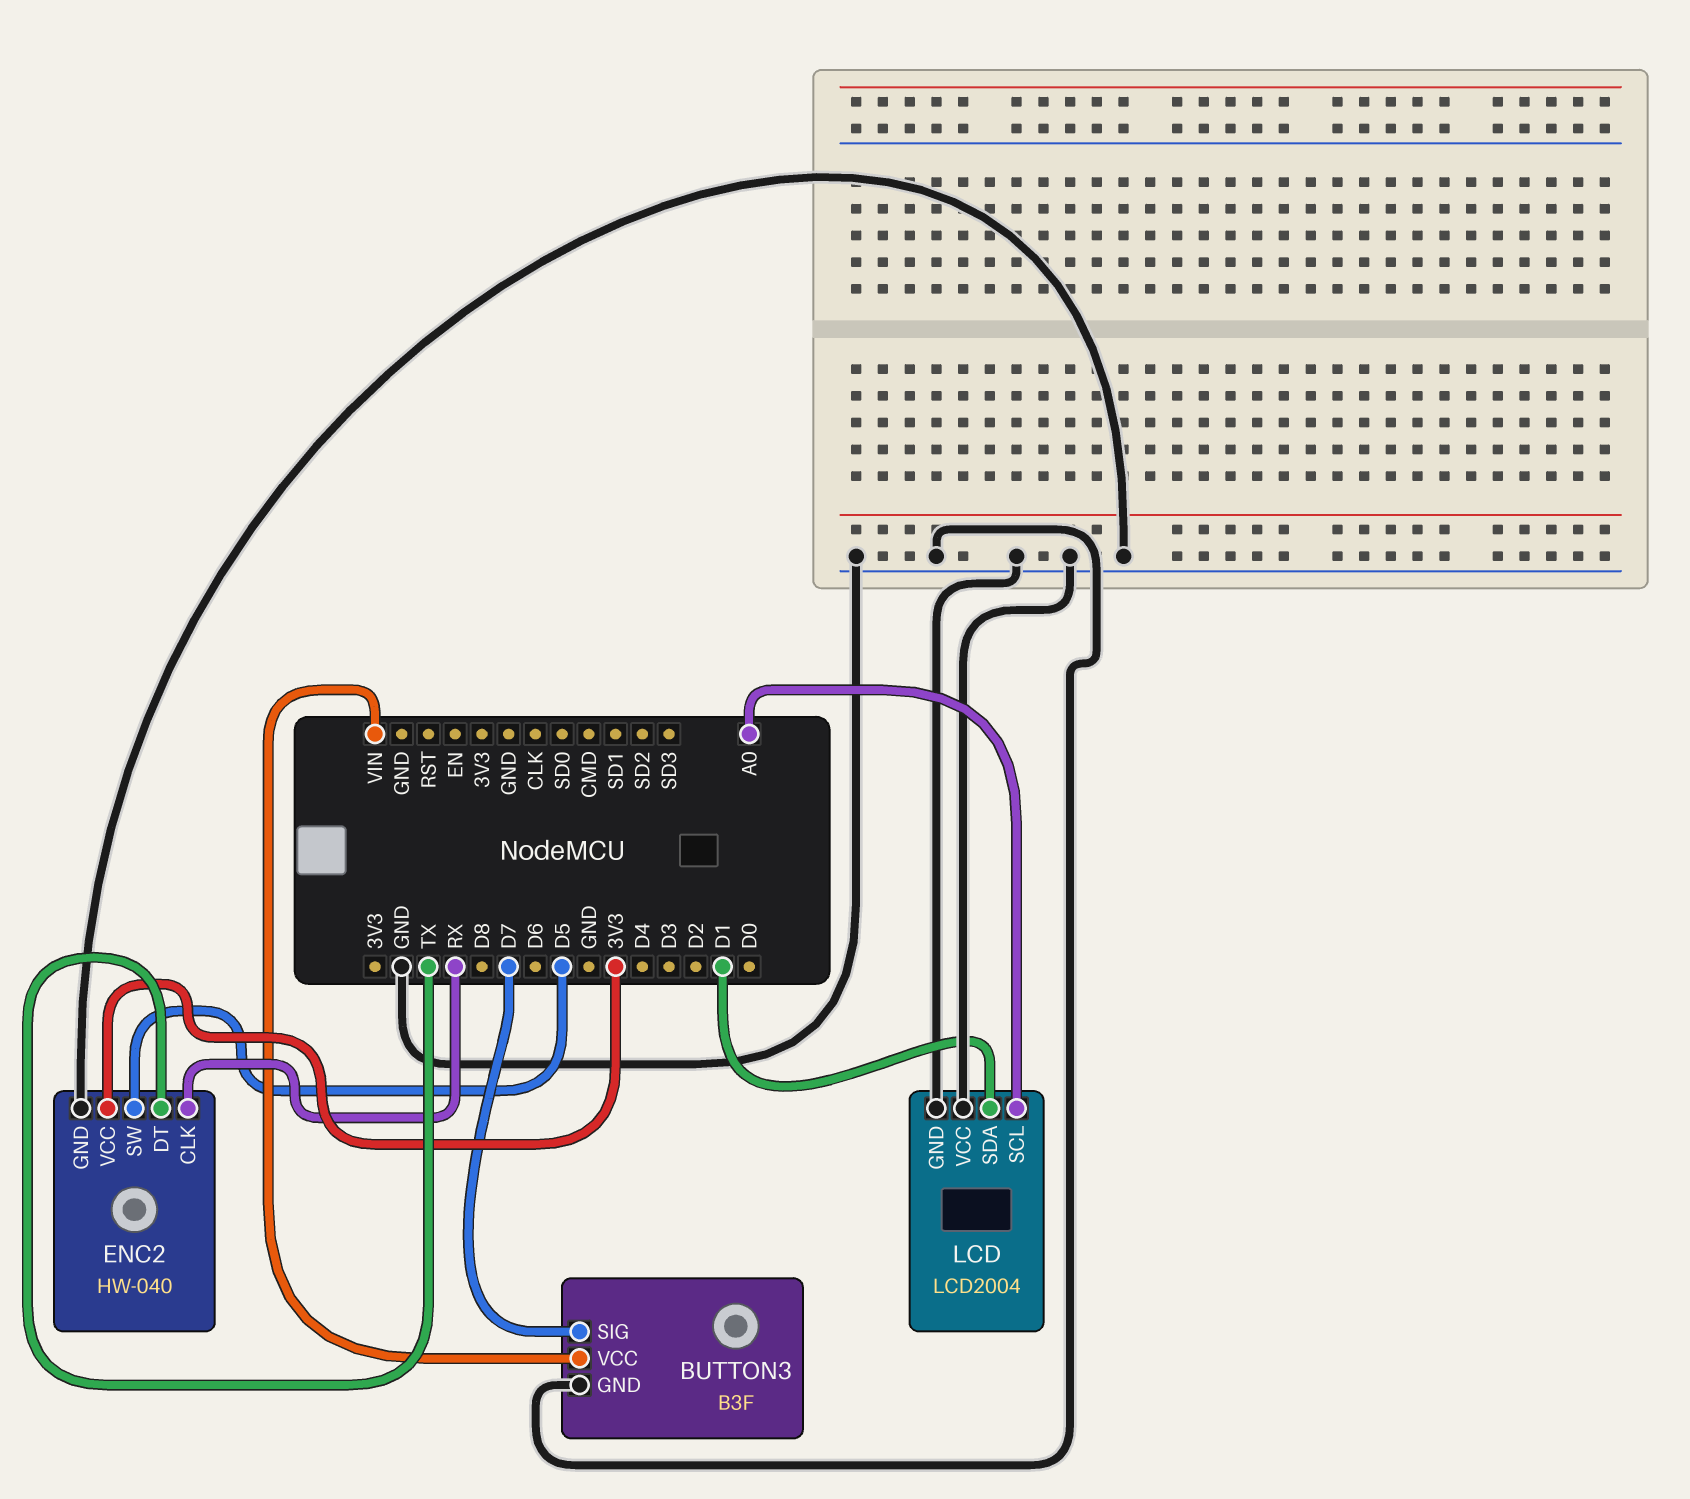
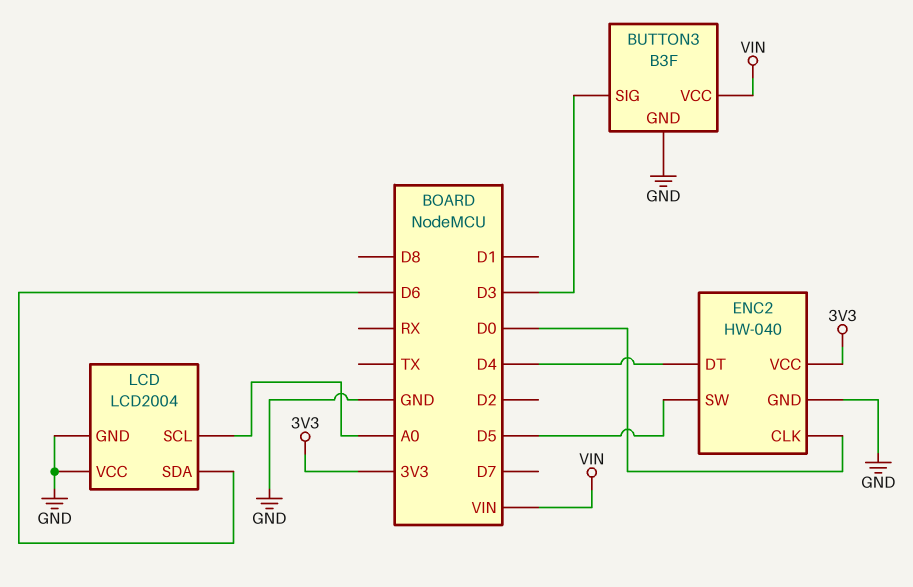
BUTTON3 pin SIG: D7 -> D3
ENC2 pin CLK: RX -> D0
ENC2 pin DT: TX -> D4
LCD pin SDA: D1 -> D6

